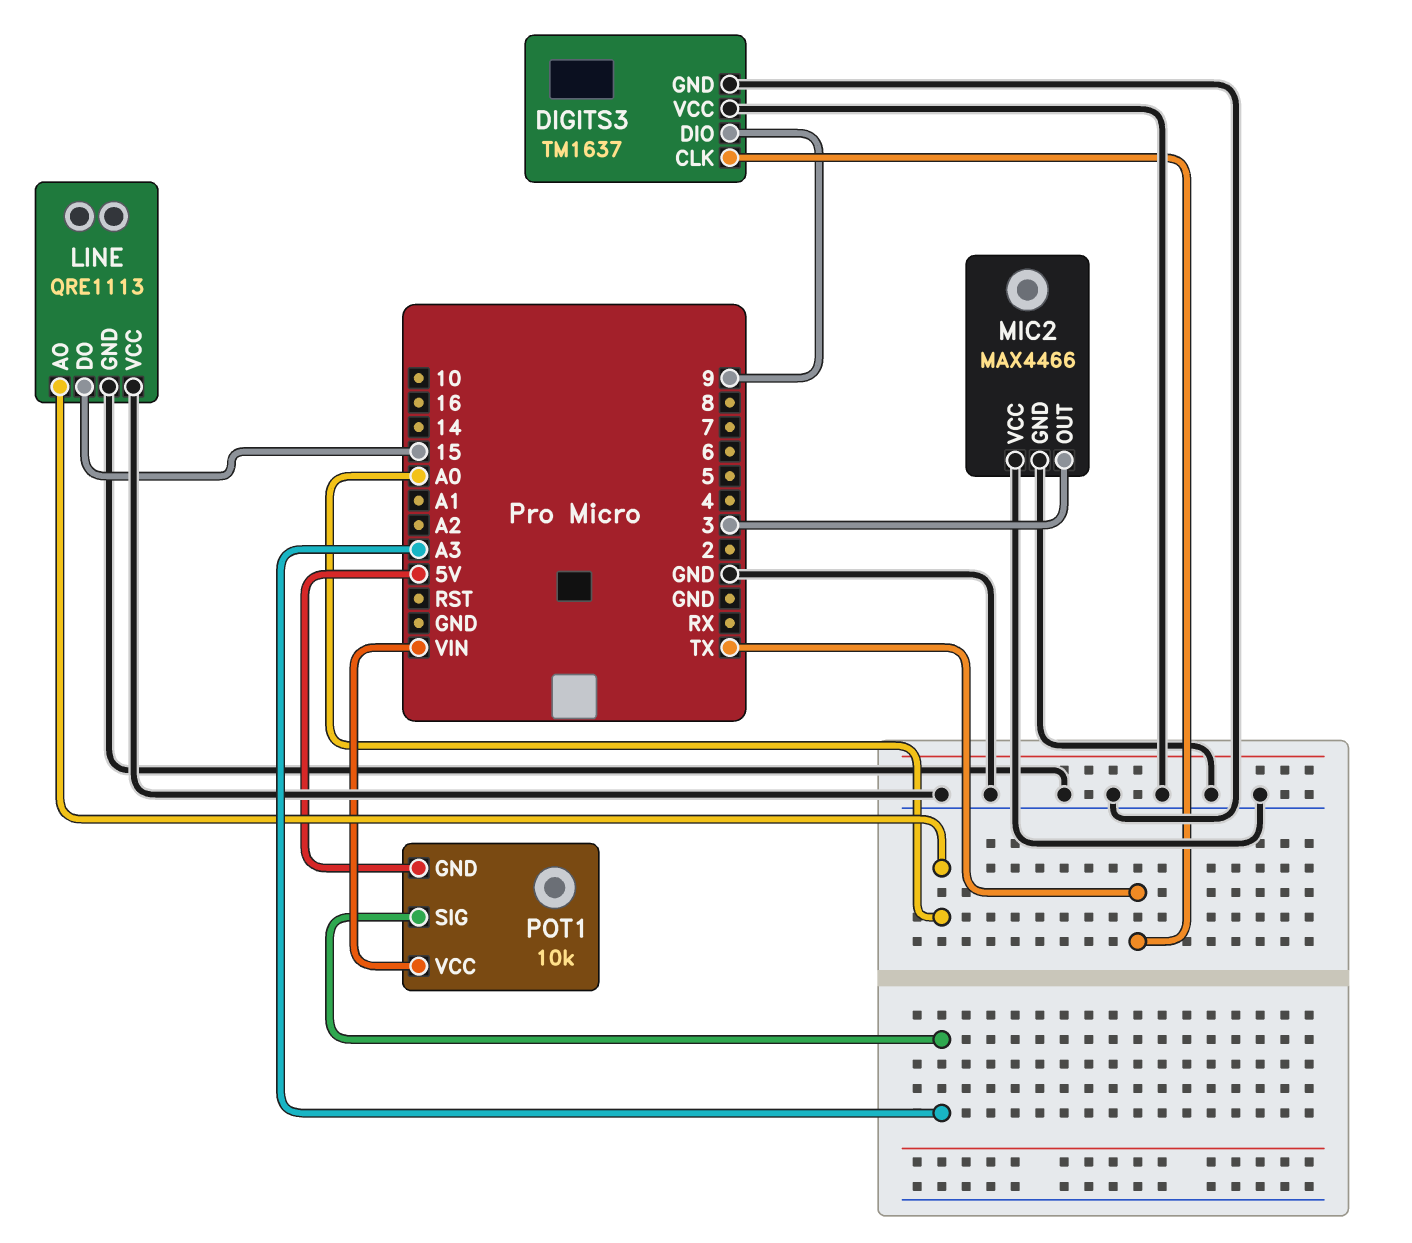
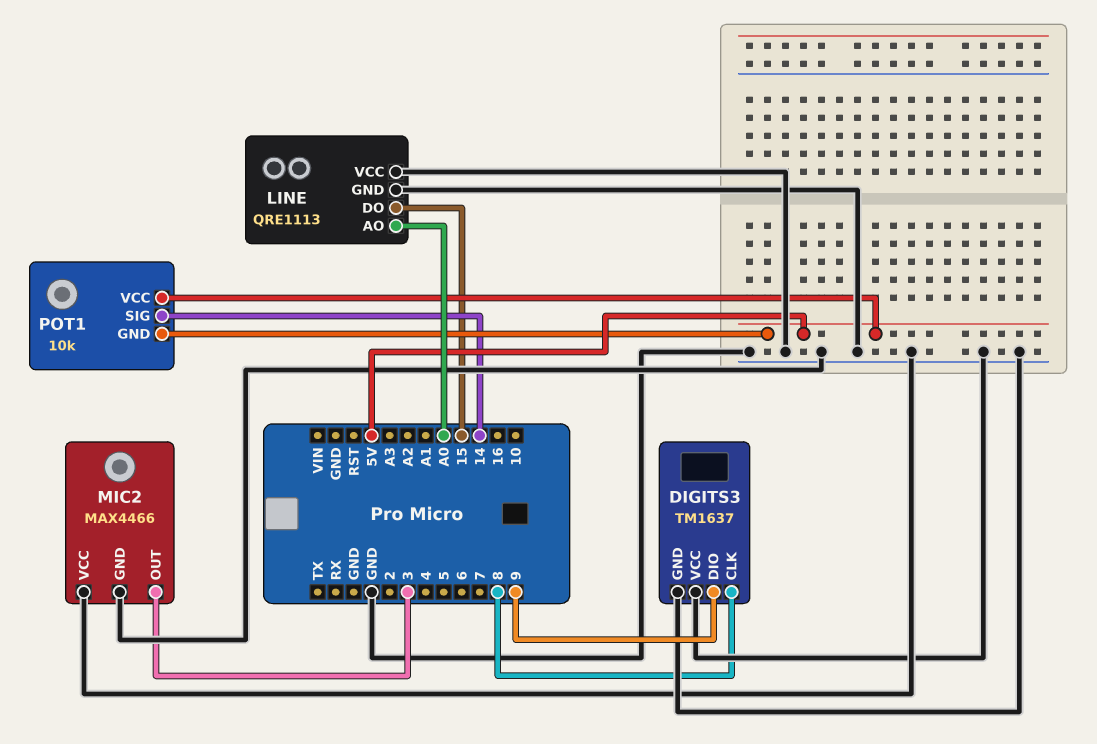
DIGITS3 pin CLK: TX -> 8
POT1 pin SIG: A3 -> 14
POT1 pin VCC: VIN -> 5V

